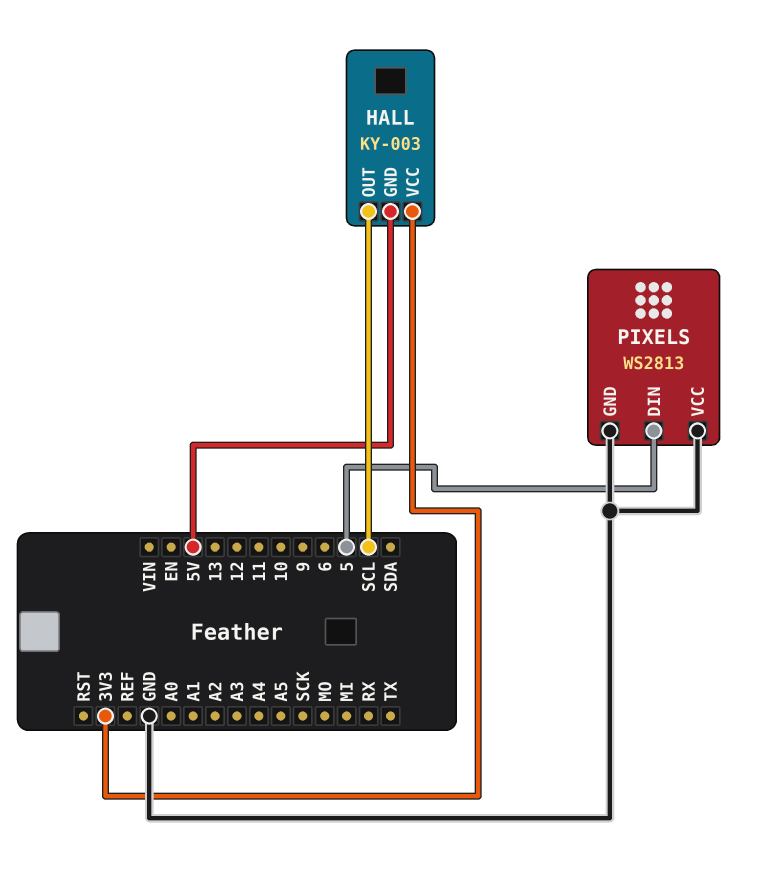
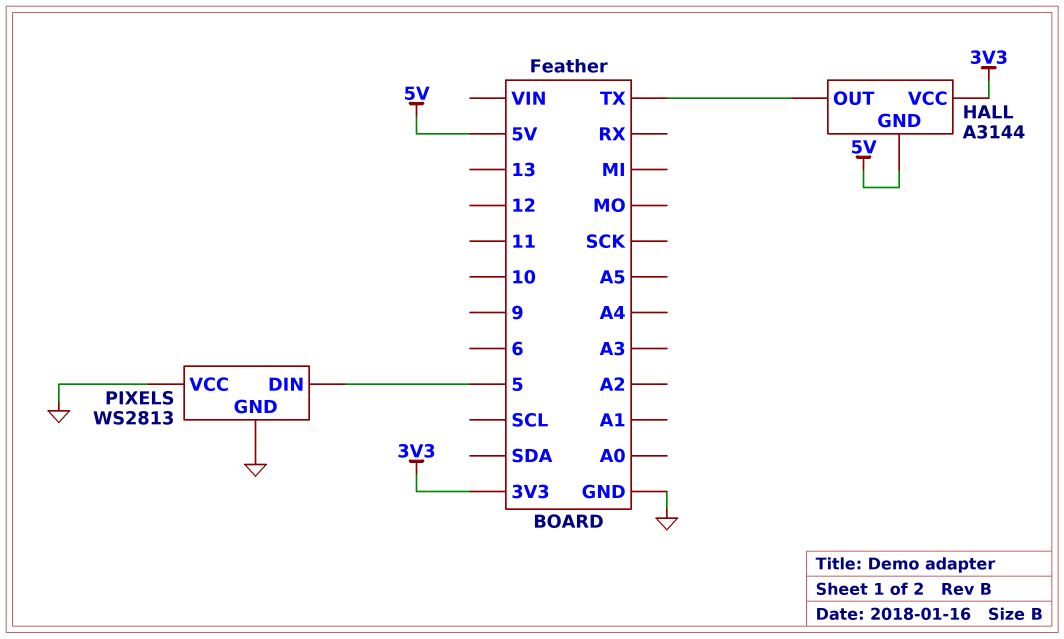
HALL: KY-003 -> A3144
HALL pin OUT: SCL -> TX

